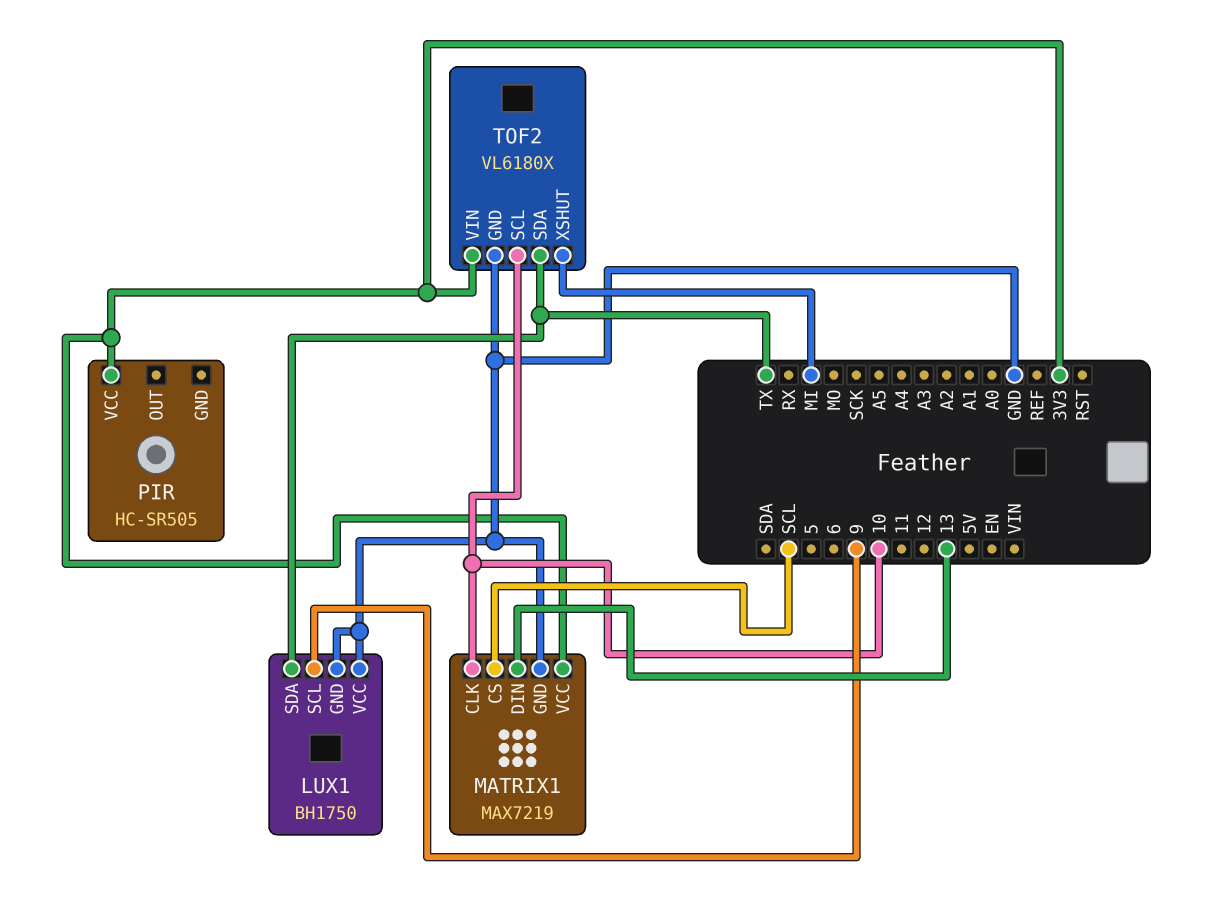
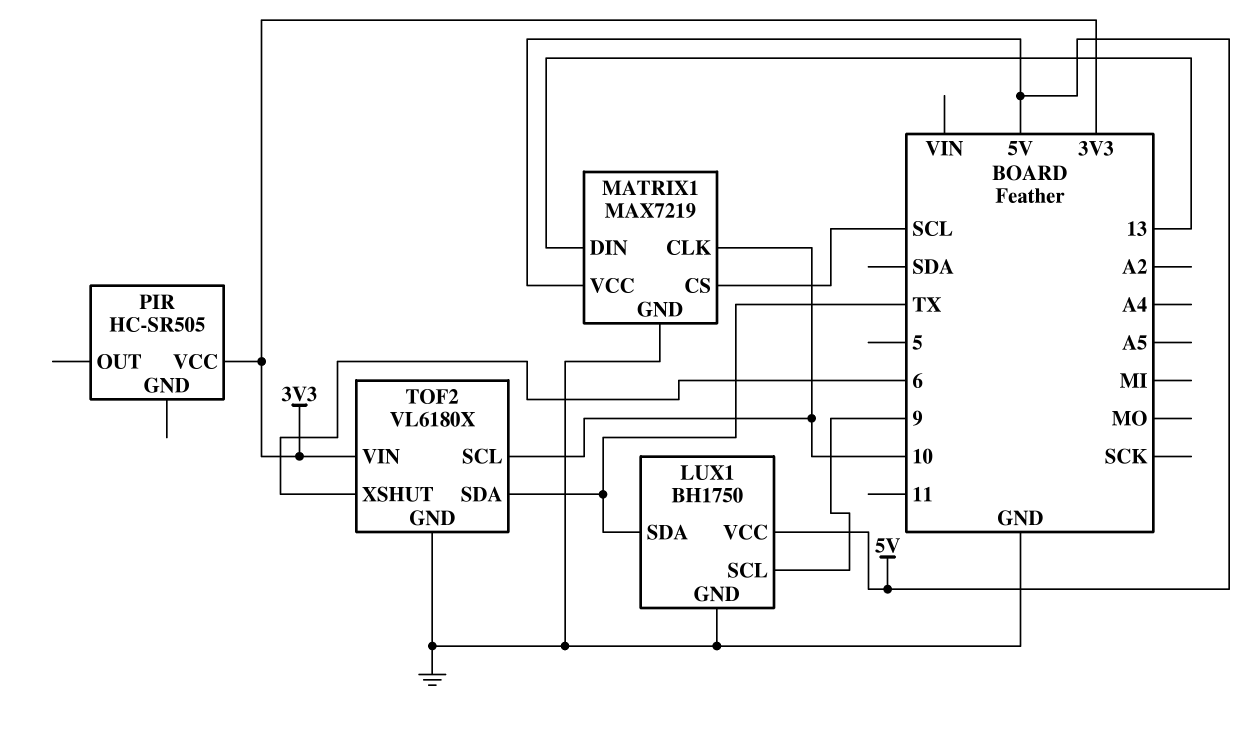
LUX1 pin VCC: GND -> 5V
MATRIX1 pin VCC: 3V3 -> 5V
TOF2 pin XSHUT: MI -> 6

